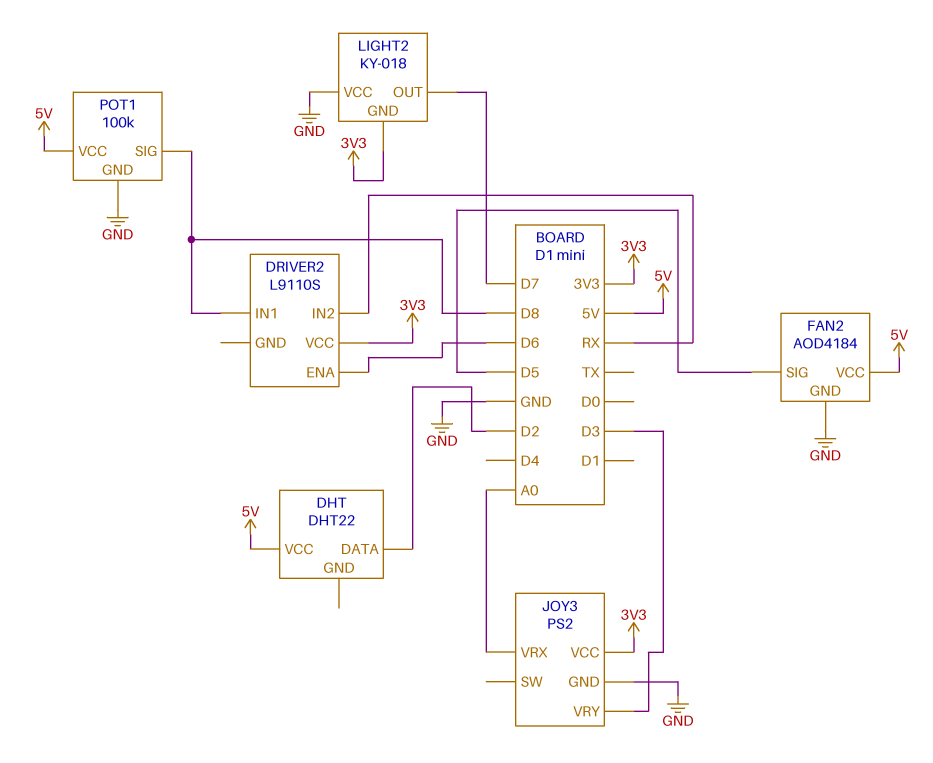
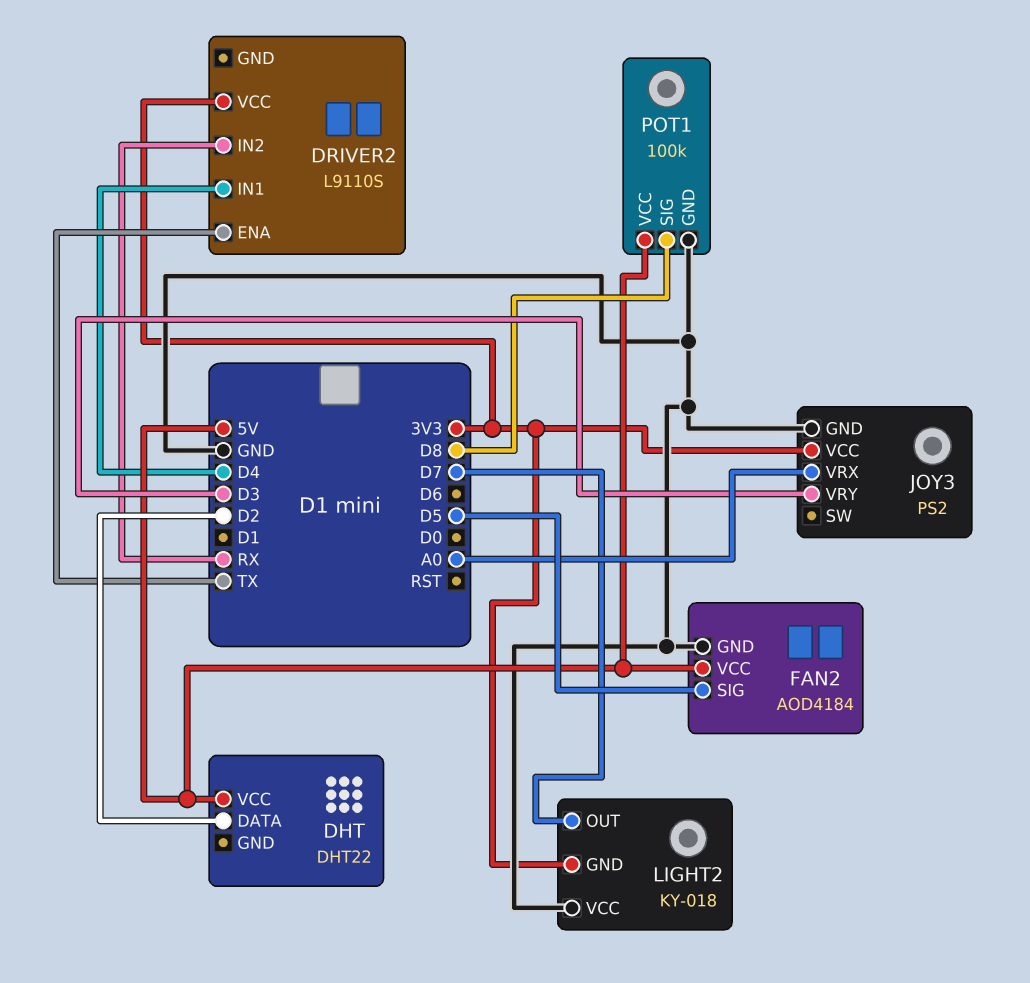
DRIVER2 pin ENA: D6 -> TX
DRIVER2 pin IN1: D8 -> D4

